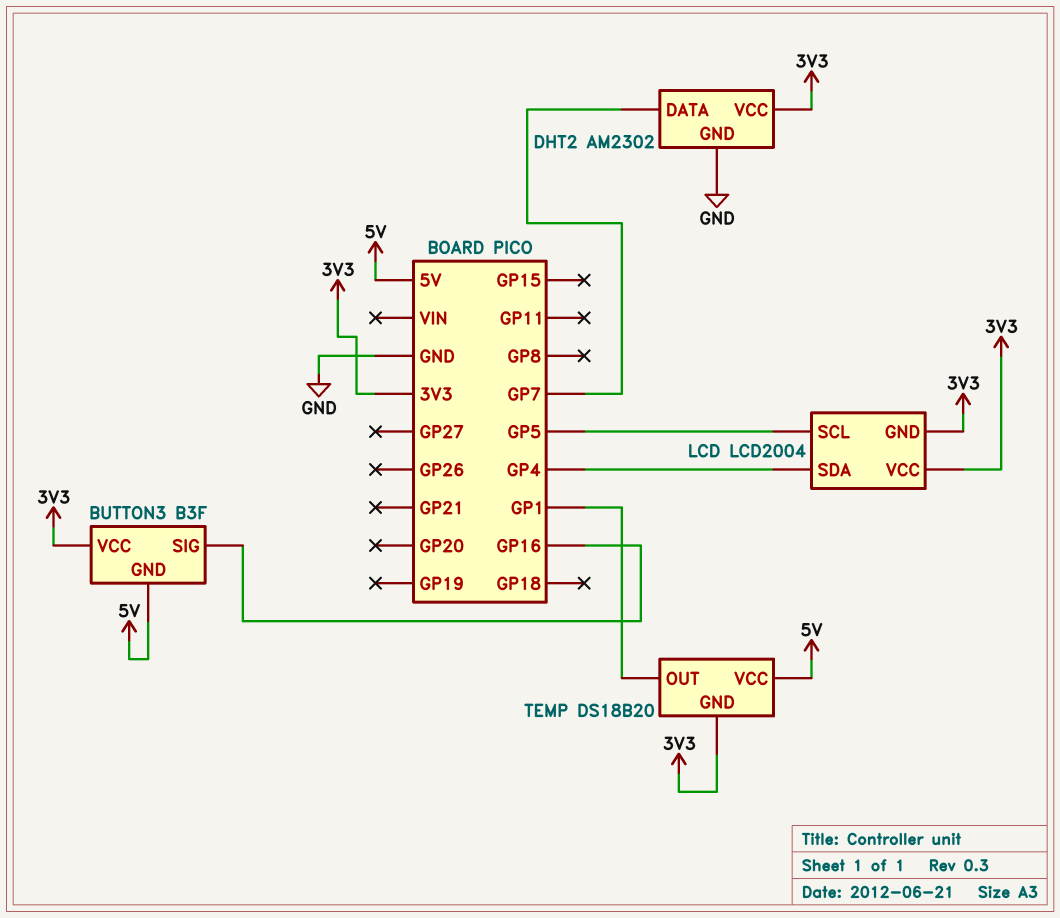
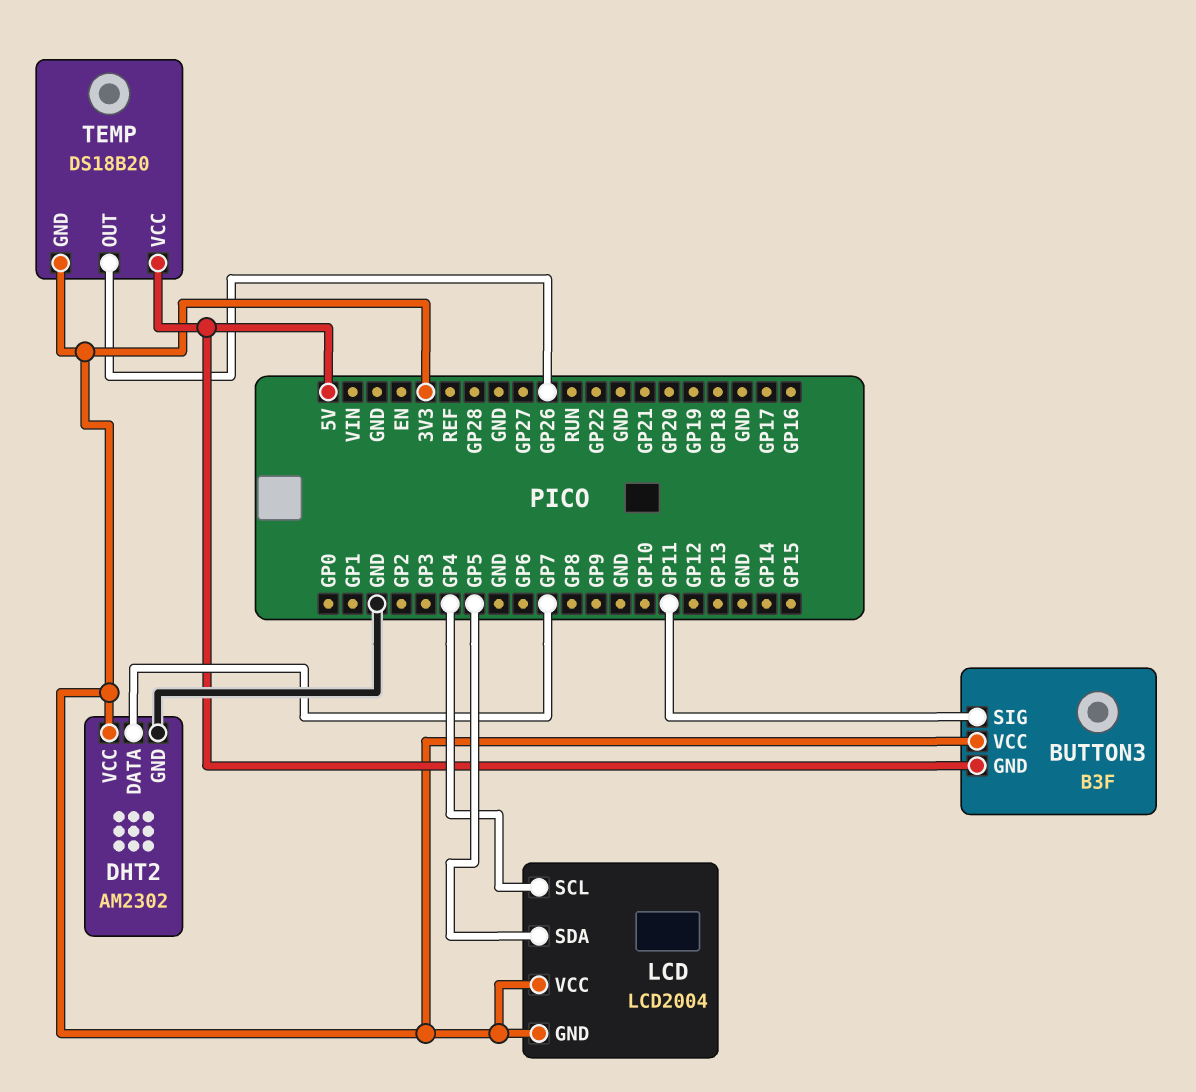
BUTTON3 pin SIG: GP16 -> GP11
LCD pin SCL: GP5 -> GP4
LCD pin SDA: GP4 -> GP5
TEMP pin OUT: GP1 -> GP26

